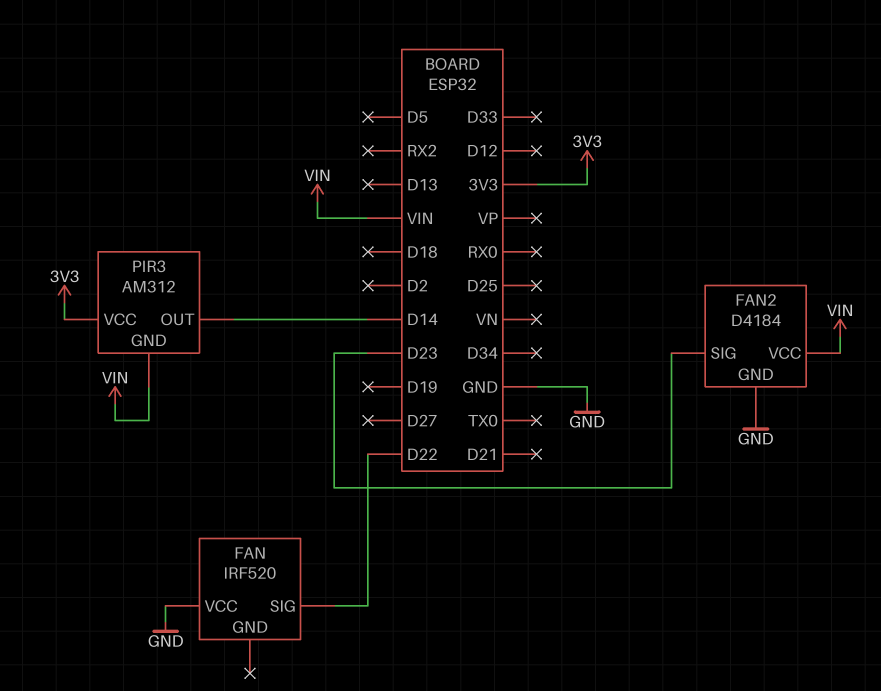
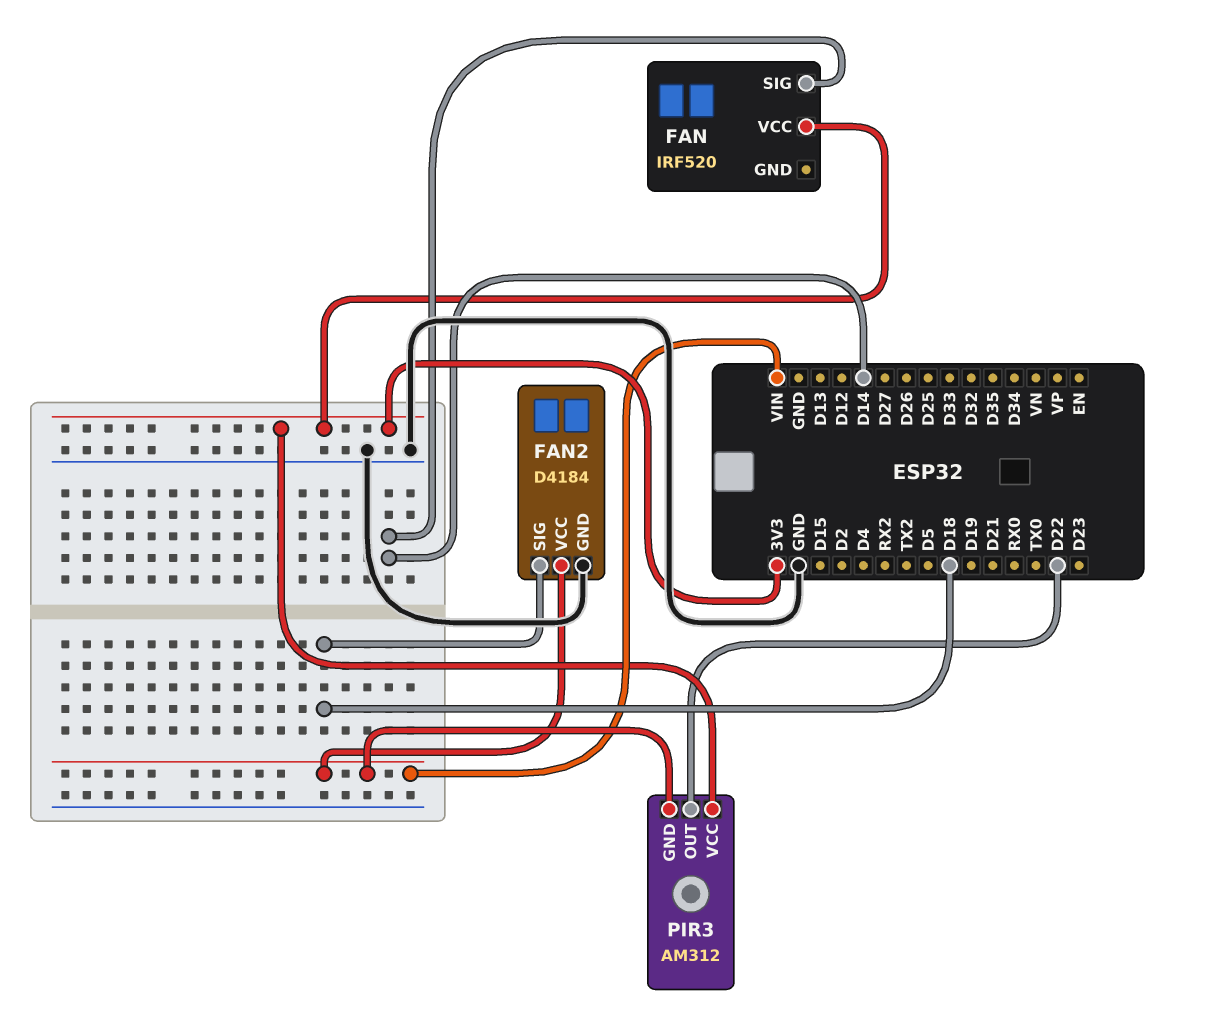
FAN pin SIG: D22 -> D14
FAN pin VCC: GND -> 3V3
FAN2 pin SIG: D23 -> D18
PIR3 pin OUT: D14 -> D22

